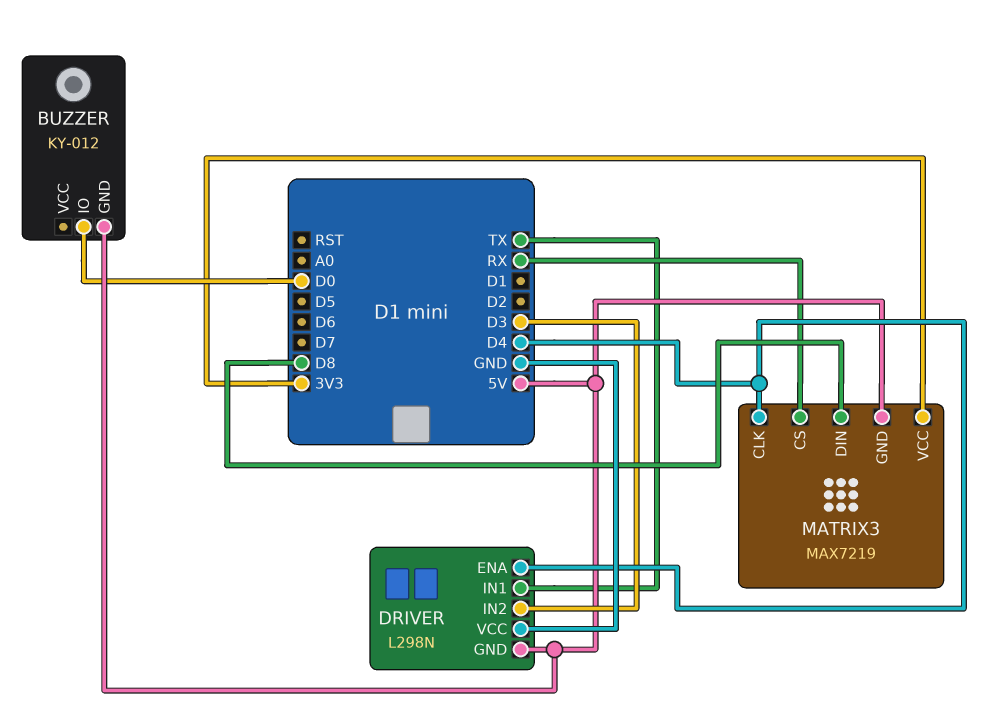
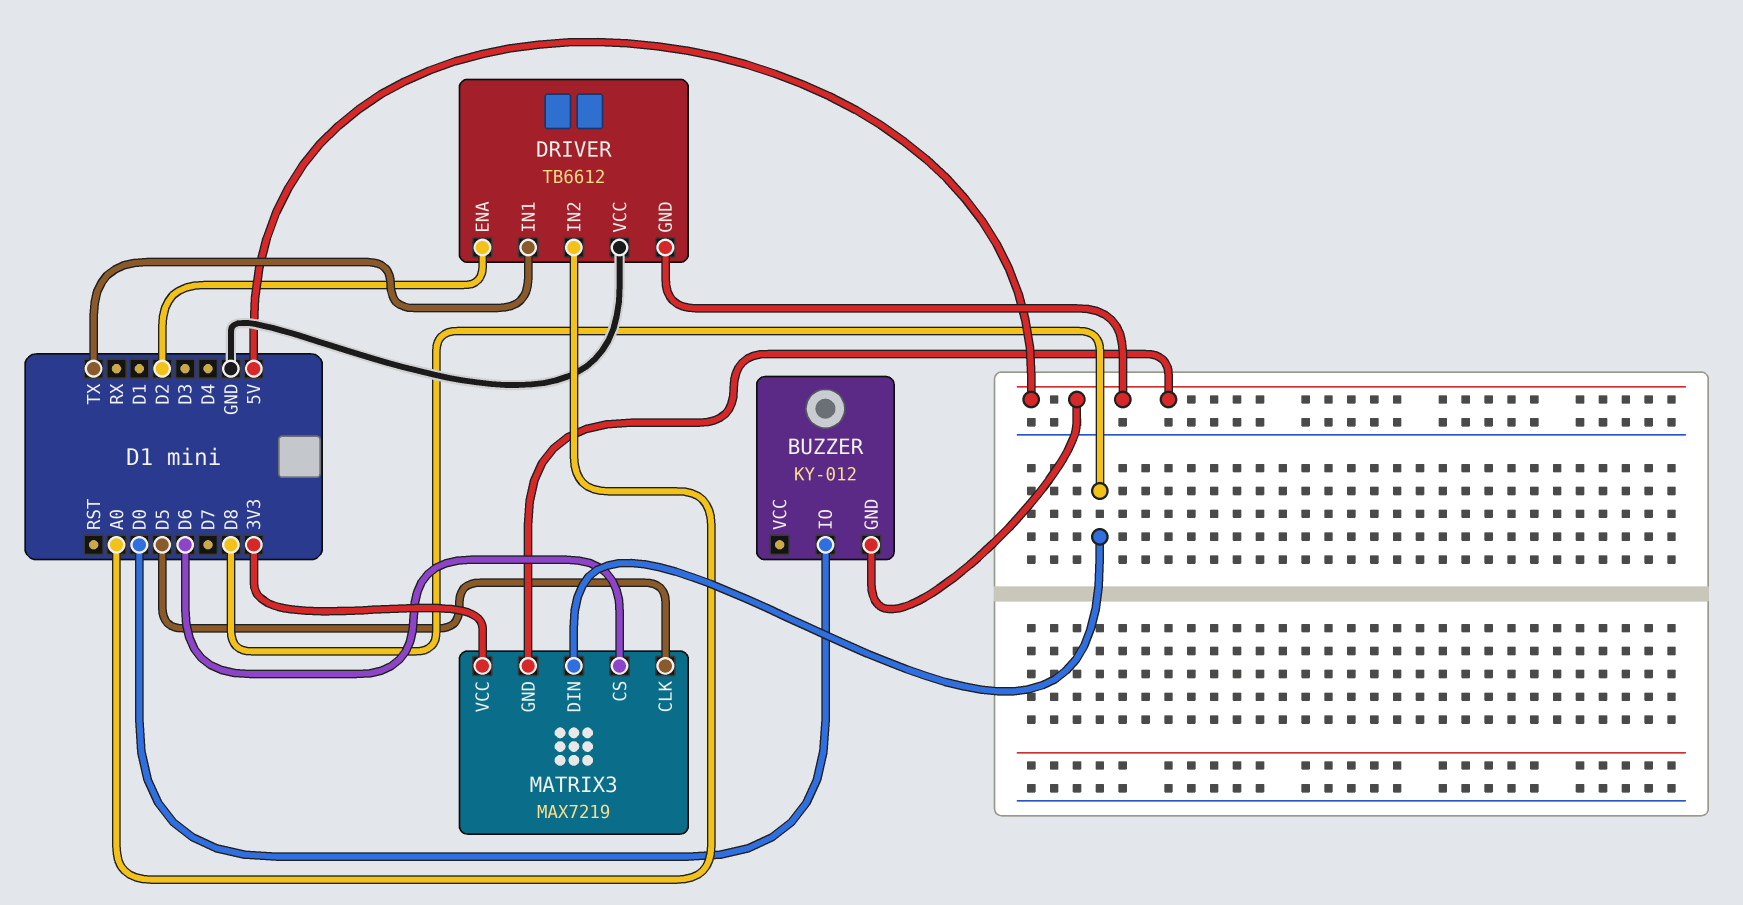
DRIVER: L298N -> TB6612
DRIVER pin ENA: D4 -> D2
DRIVER pin IN2: D3 -> A0
MATRIX3 pin CLK: D4 -> D5
MATRIX3 pin CS: RX -> D6

